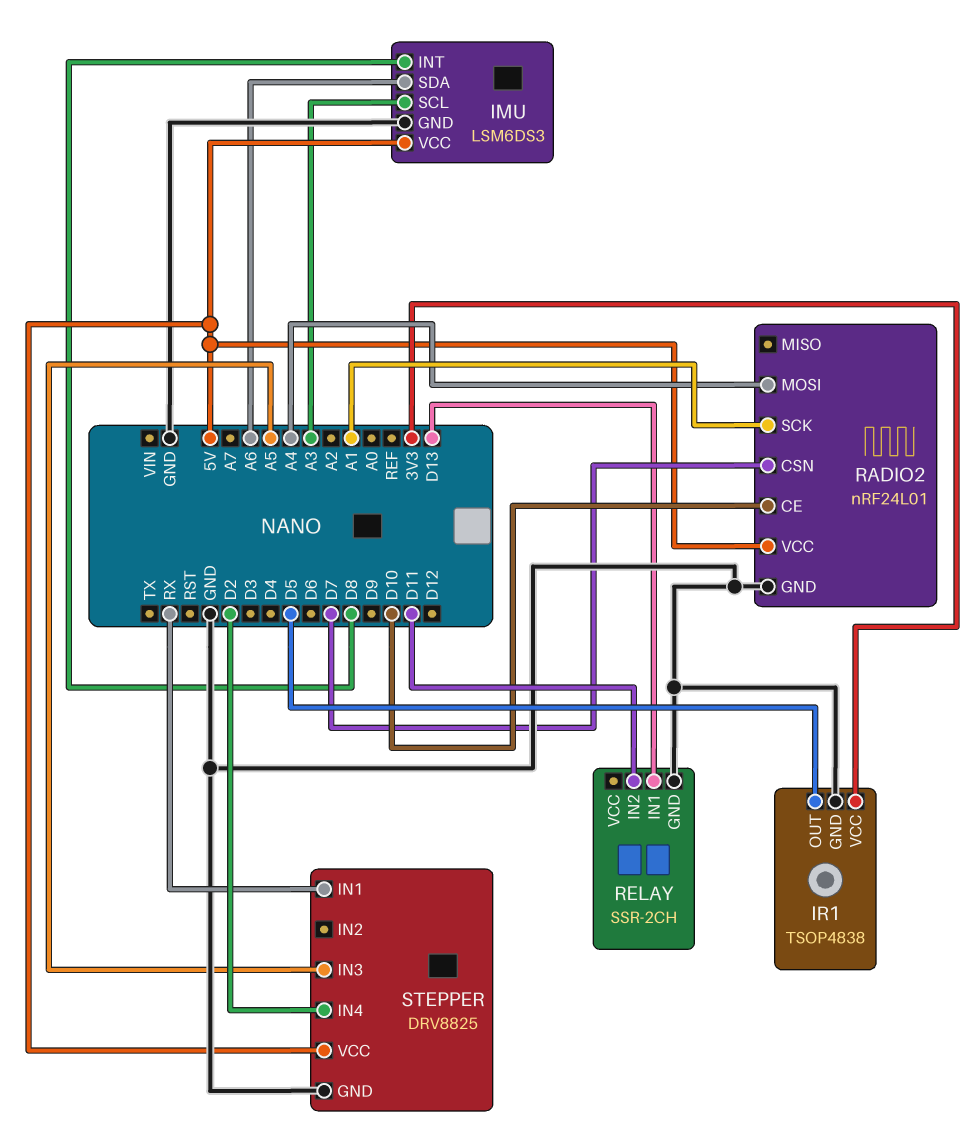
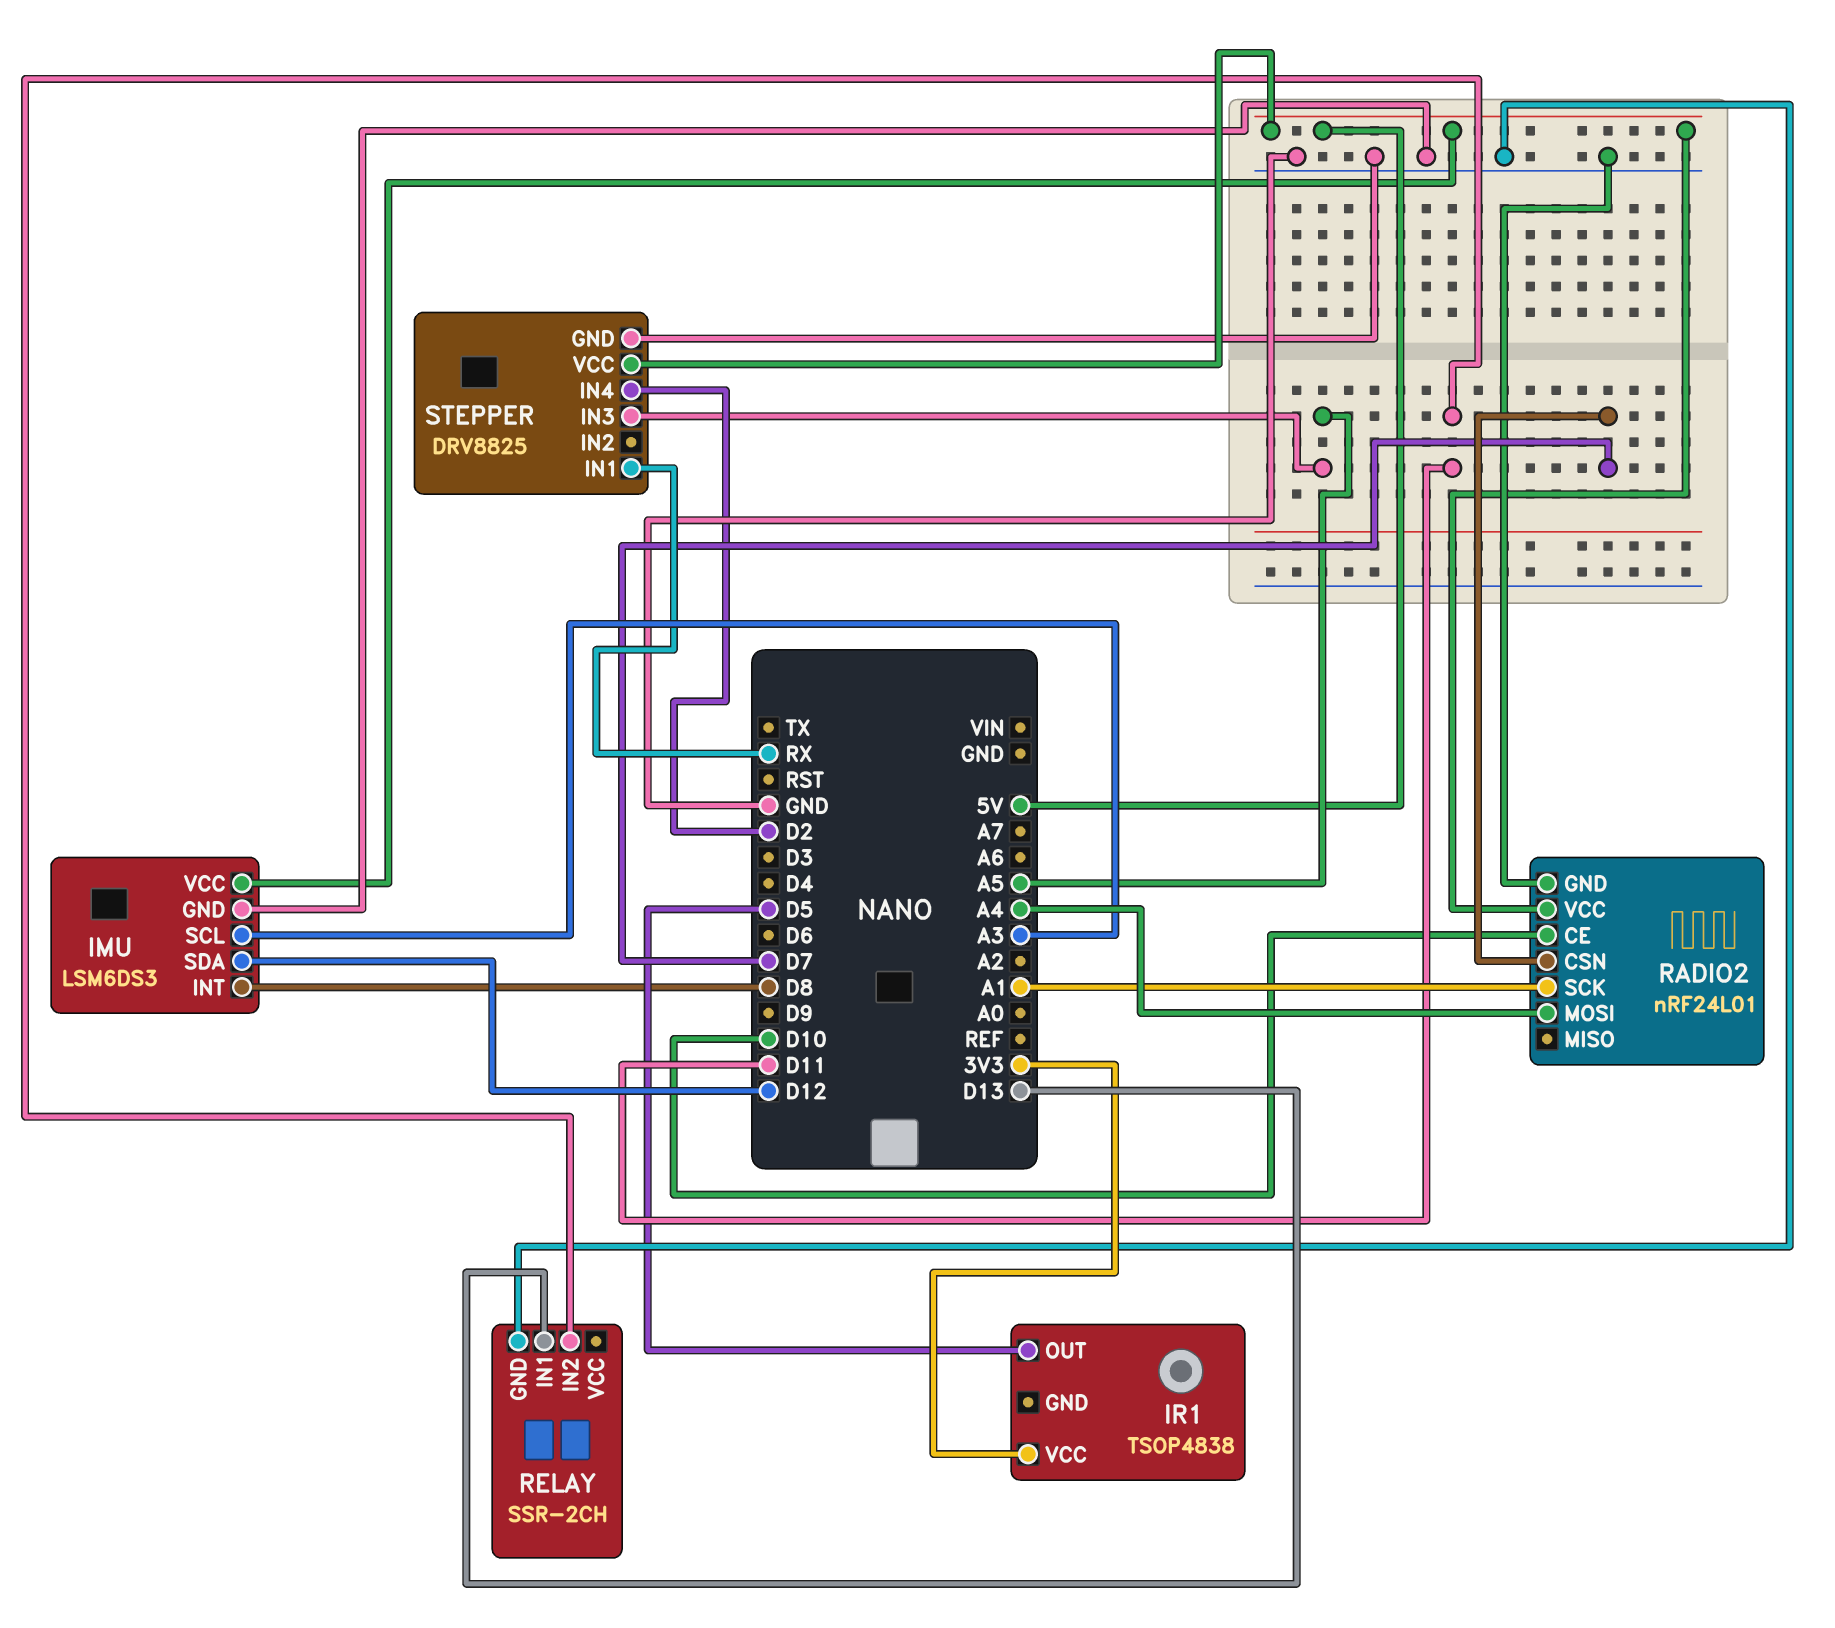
IMU pin SDA: A6 -> D12
IR1 pin GND: GND -> none

